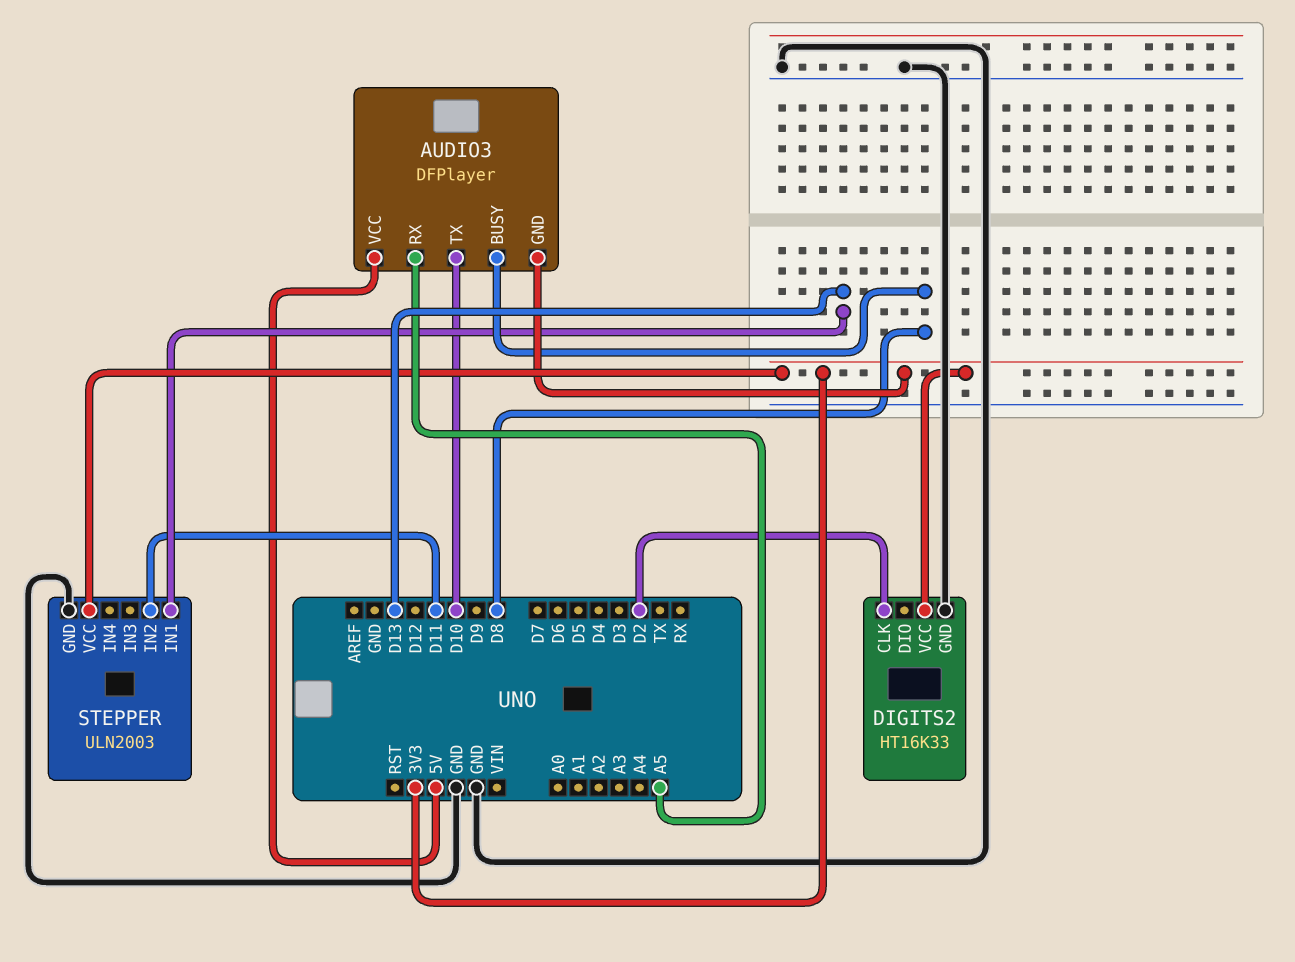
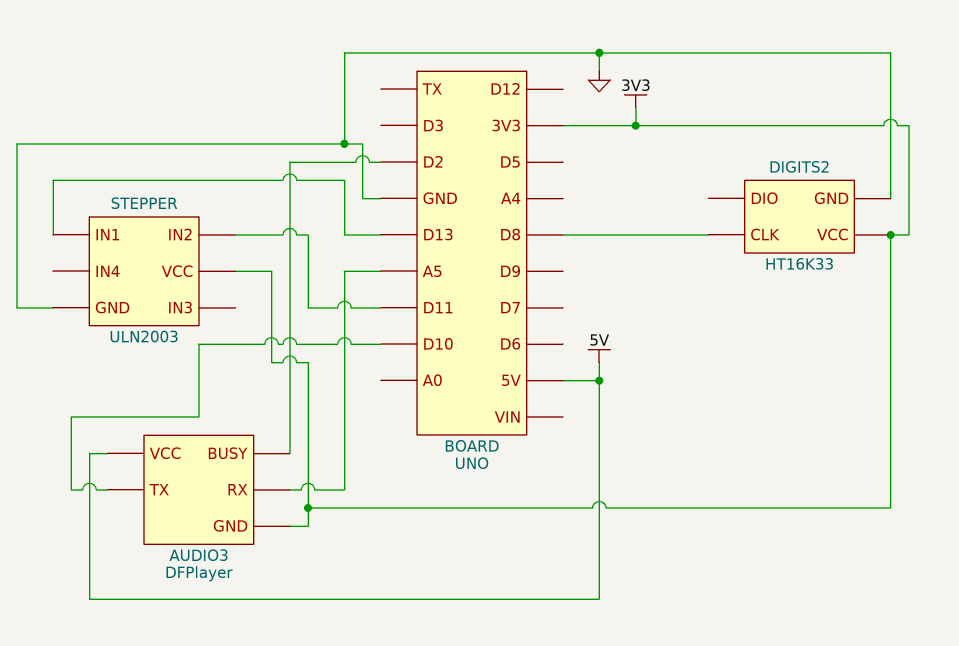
AUDIO3 pin BUSY: D8 -> D2
DIGITS2 pin CLK: D2 -> D8

